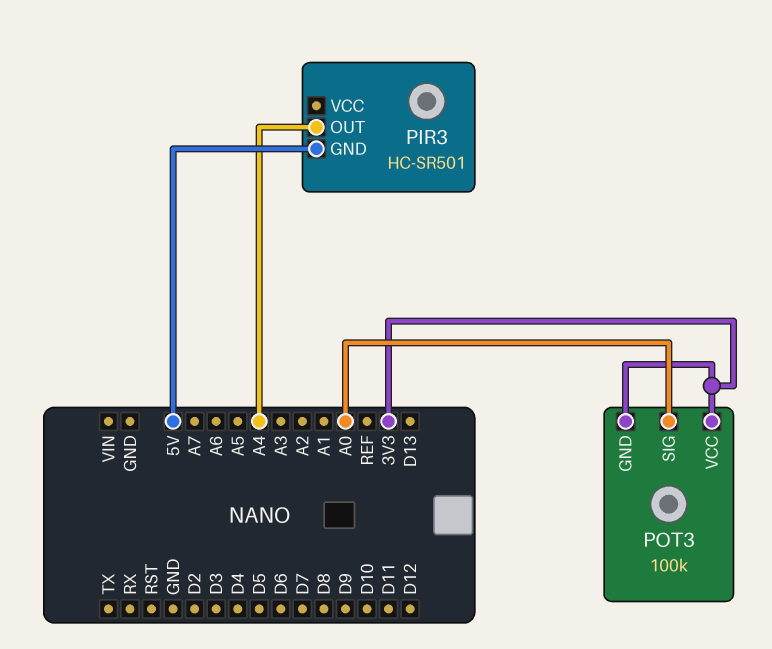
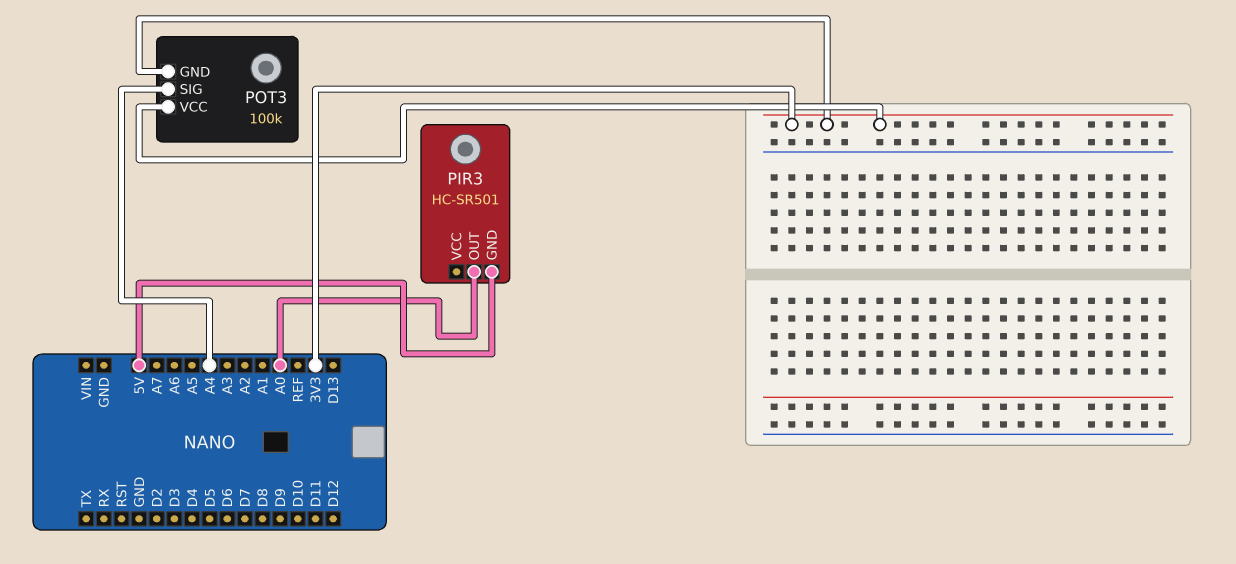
PIR3 pin OUT: A4 -> A0
POT3 pin SIG: A0 -> A4

